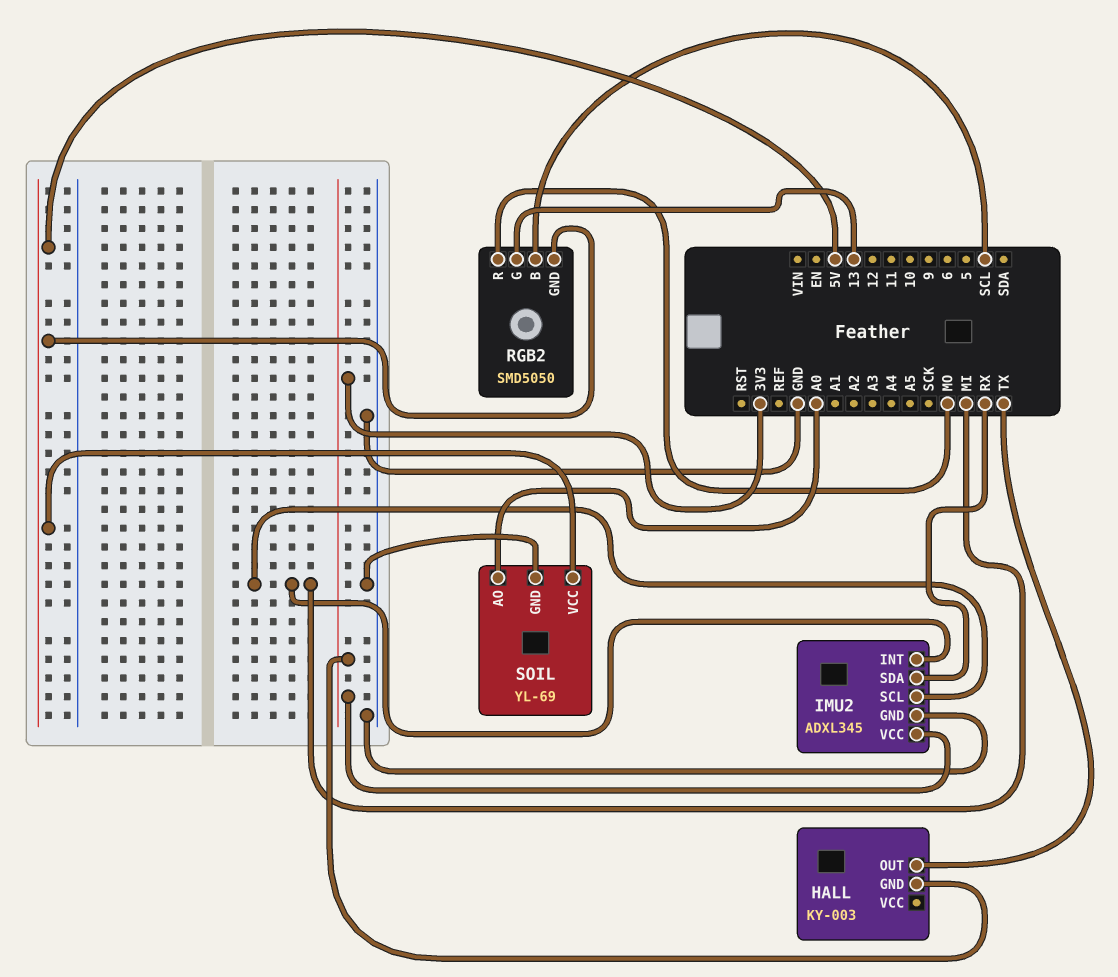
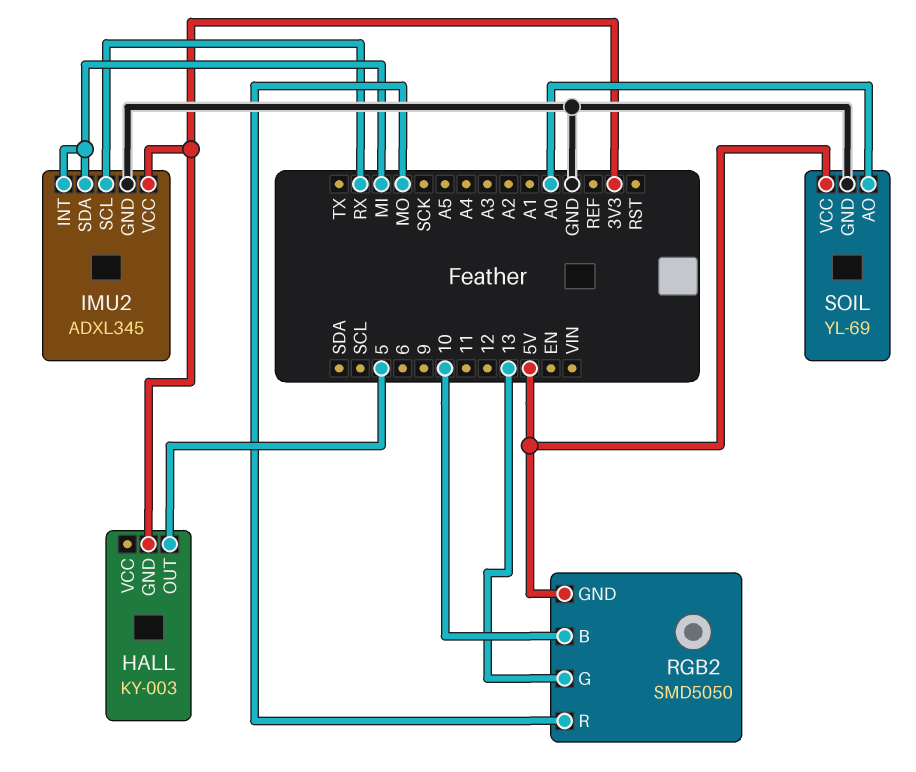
HALL pin OUT: TX -> 5
IMU2 pin SCL: MI -> RX
IMU2 pin SDA: RX -> MI
RGB2 pin B: SCL -> 10

